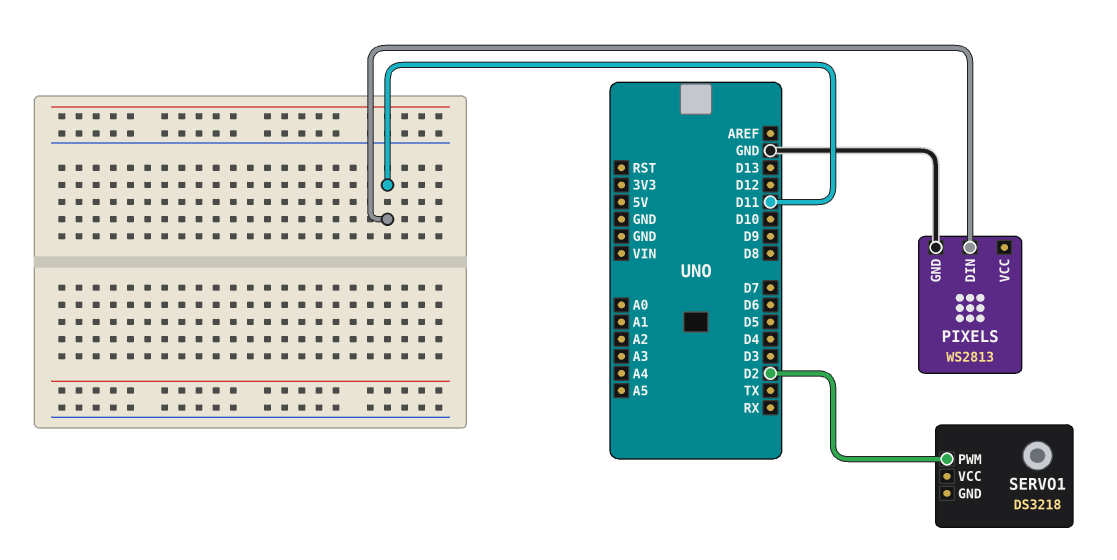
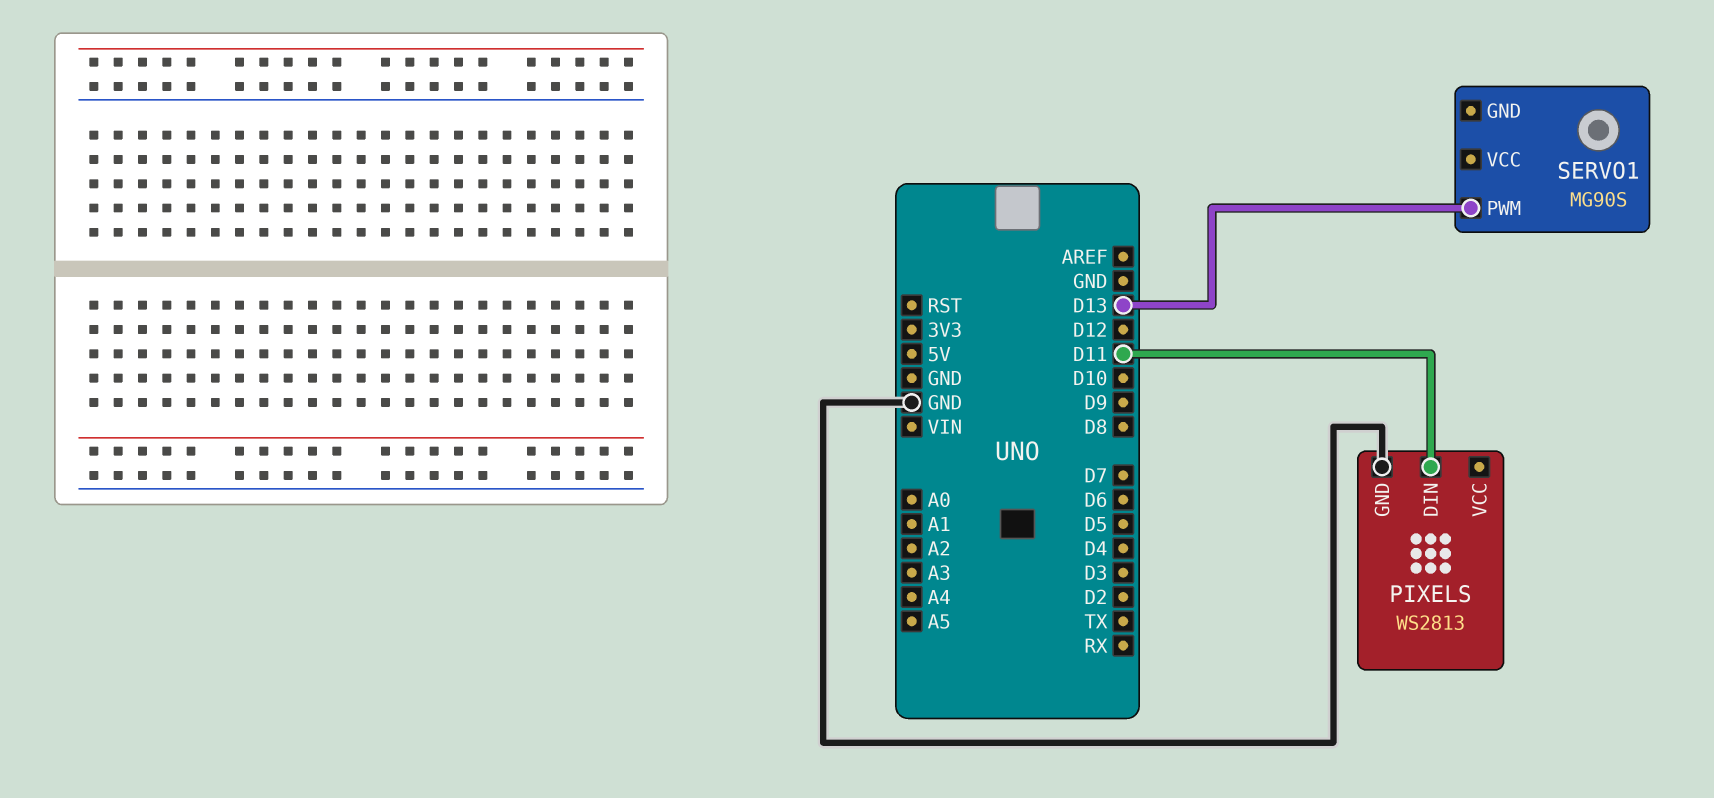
SERVO1: DS3218 -> MG90S
SERVO1 pin PWM: D2 -> D13

